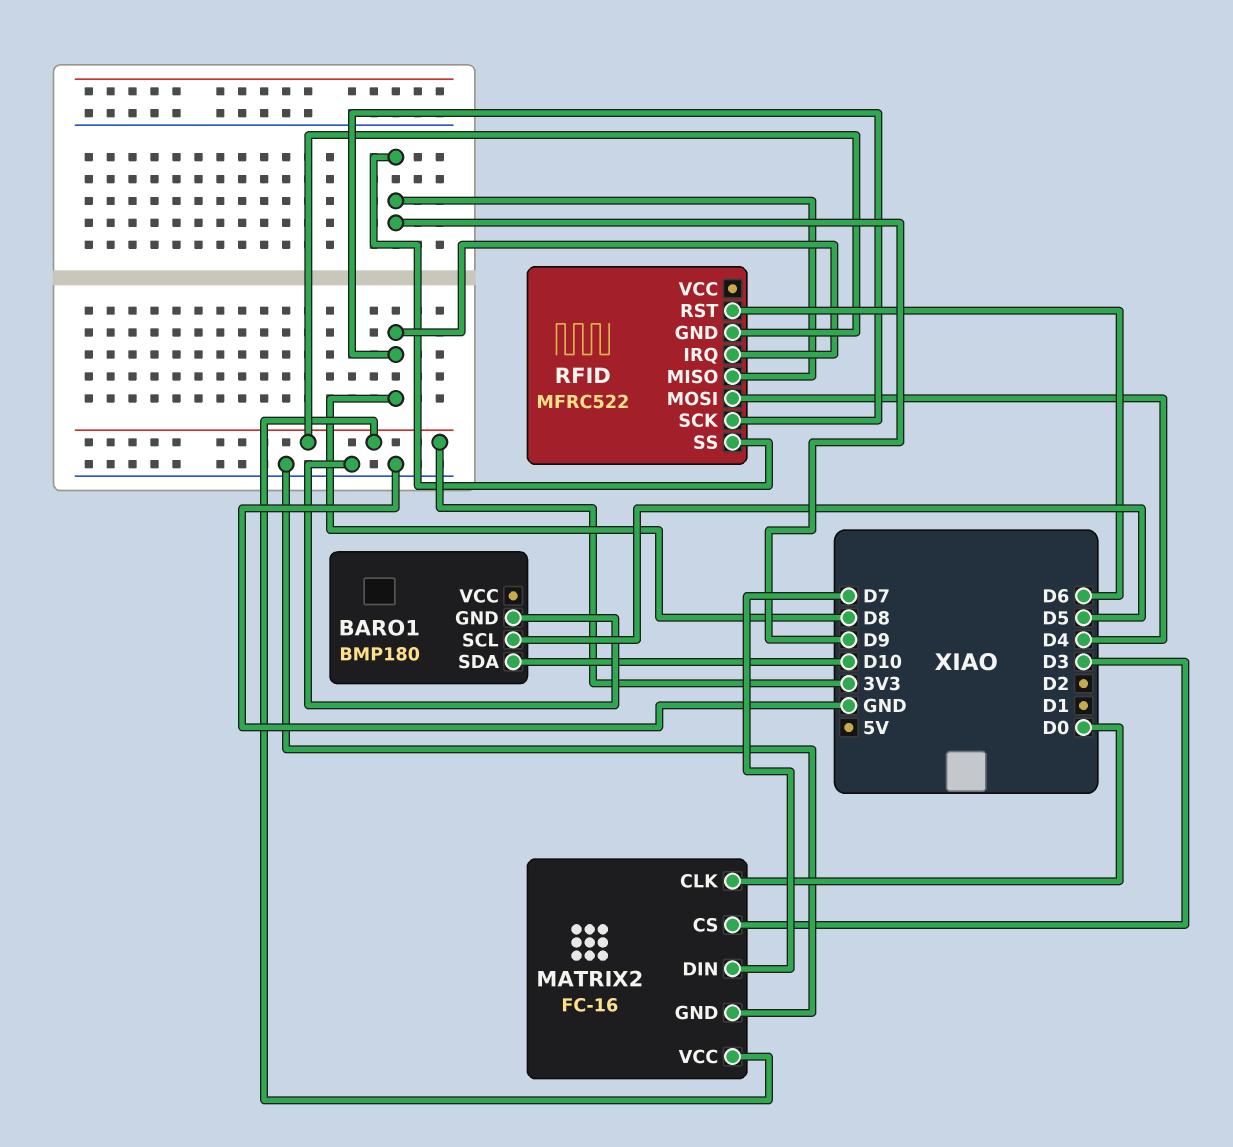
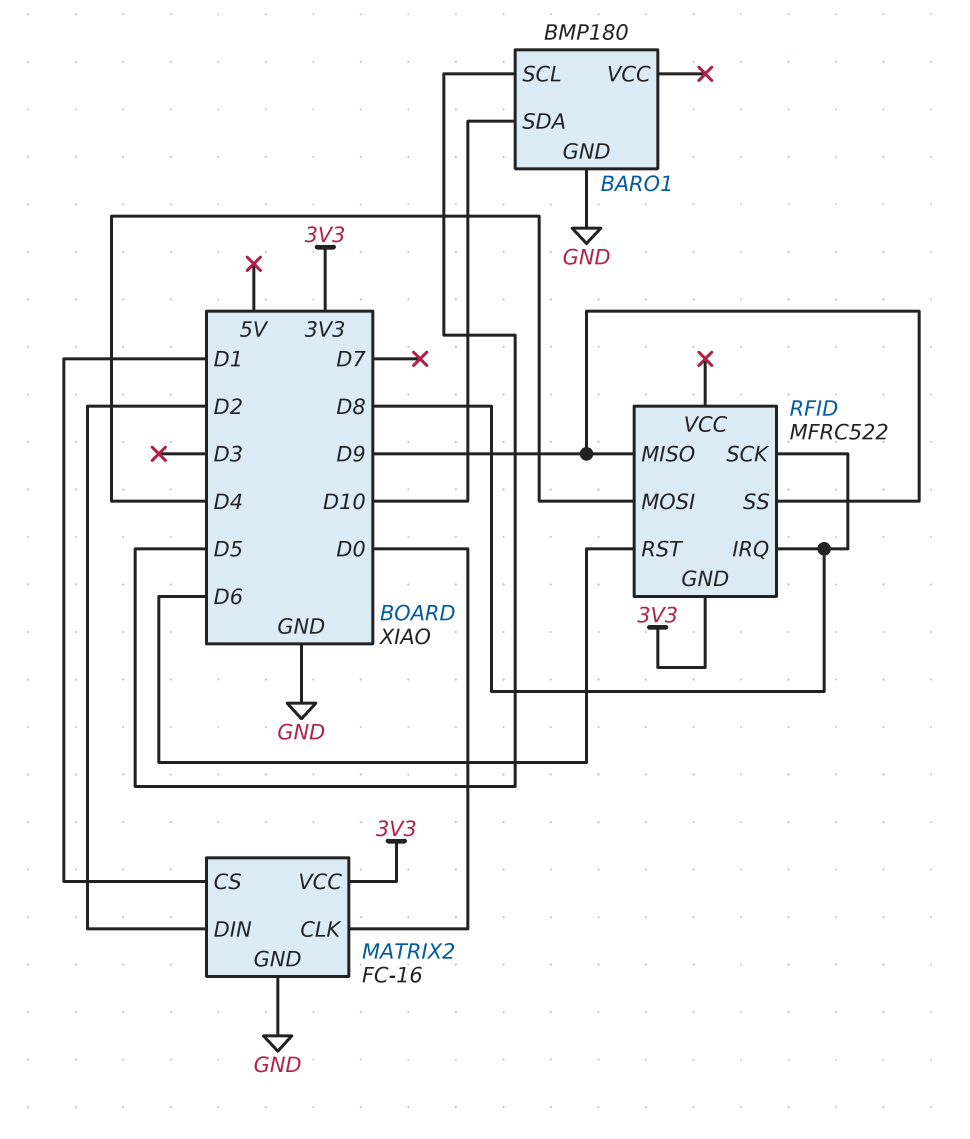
MATRIX2 pin CS: D3 -> D1
MATRIX2 pin DIN: D7 -> D2

